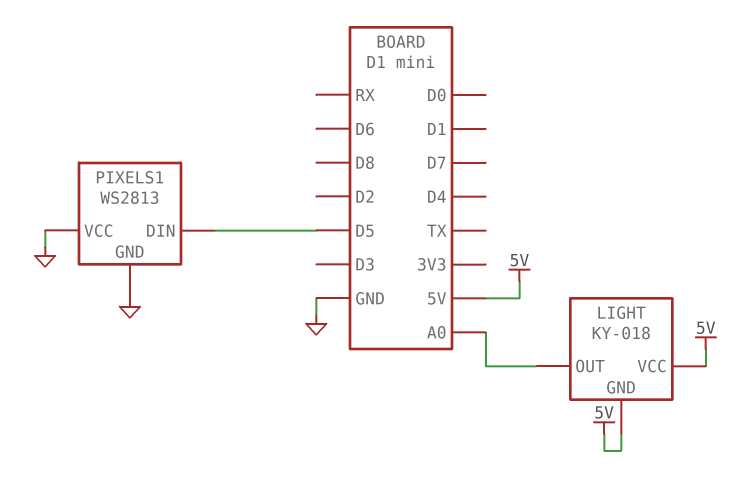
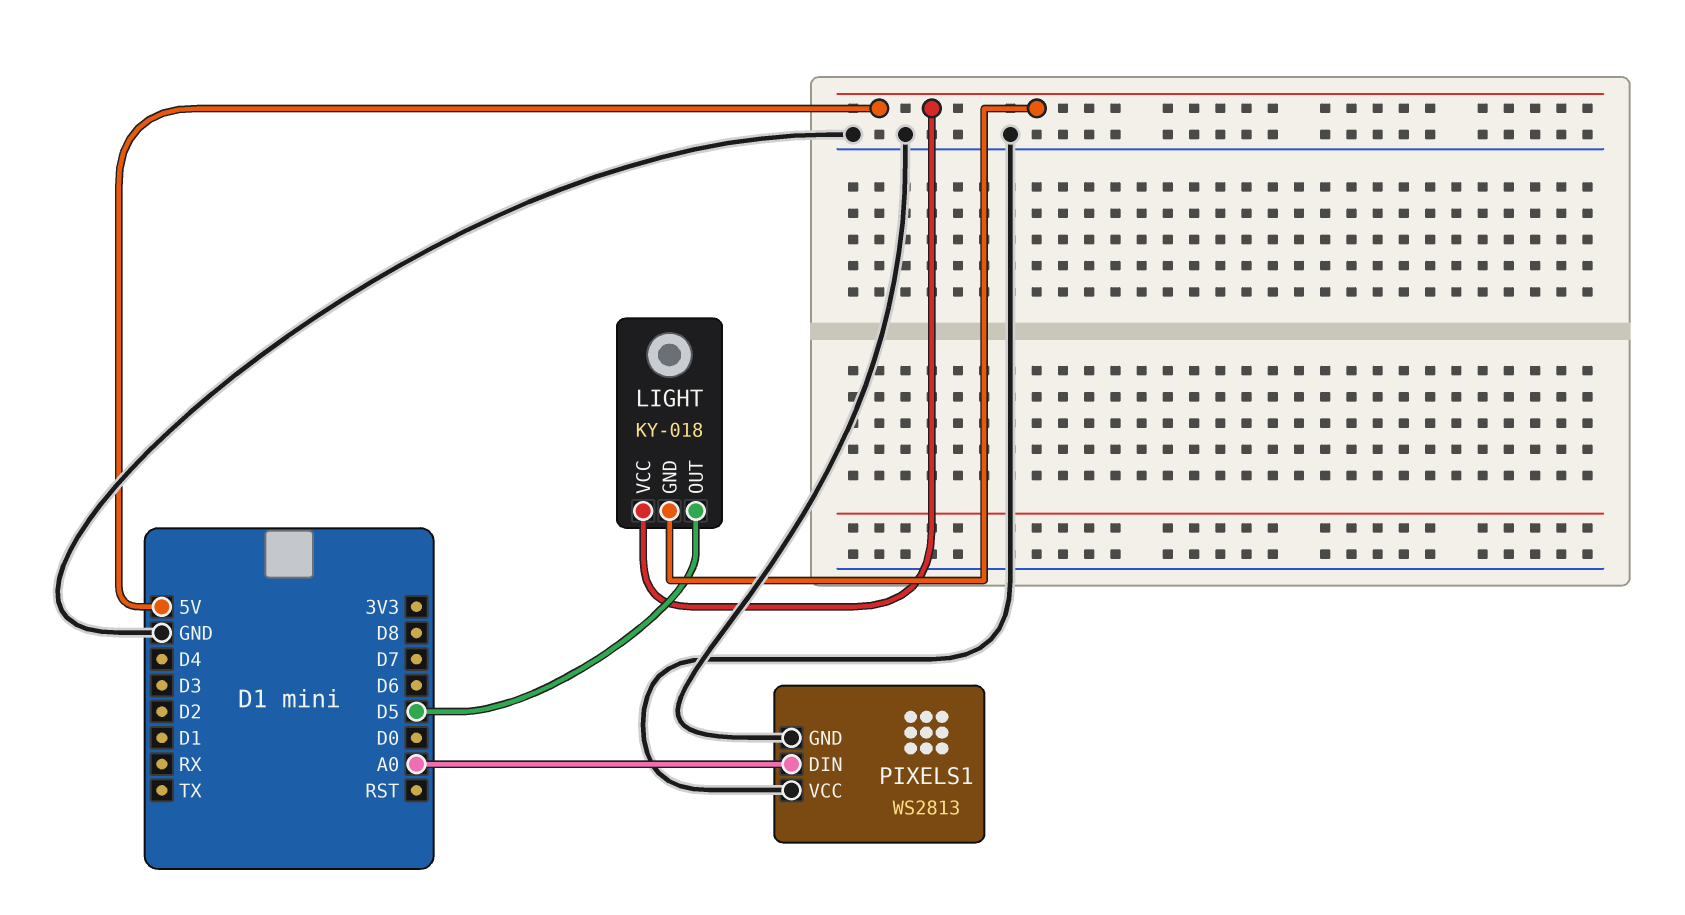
LIGHT pin OUT: A0 -> D5
PIXELS1 pin DIN: D5 -> A0

